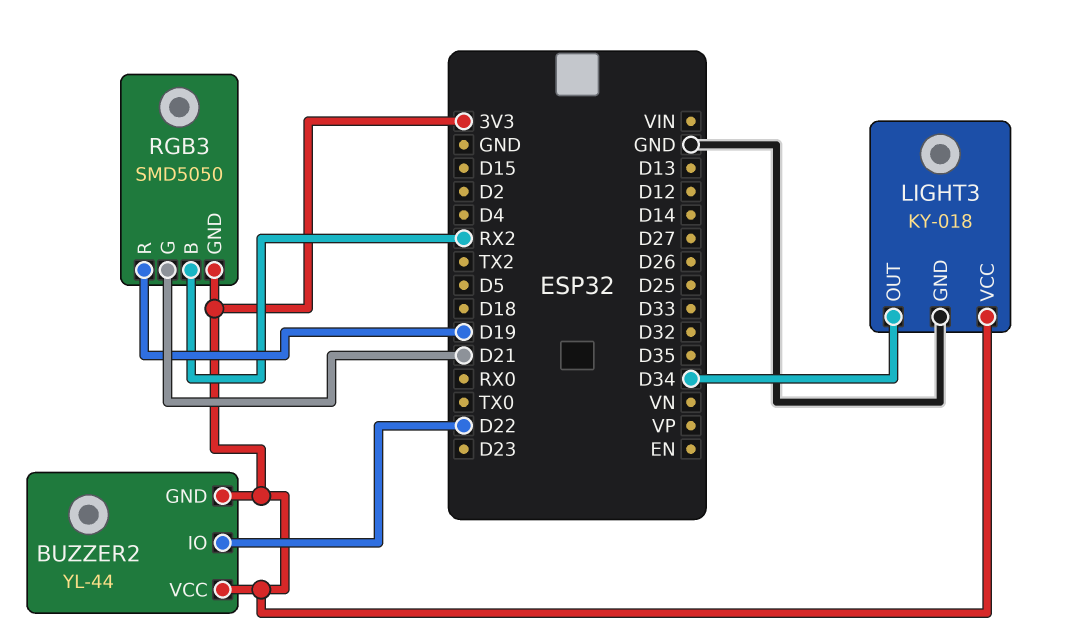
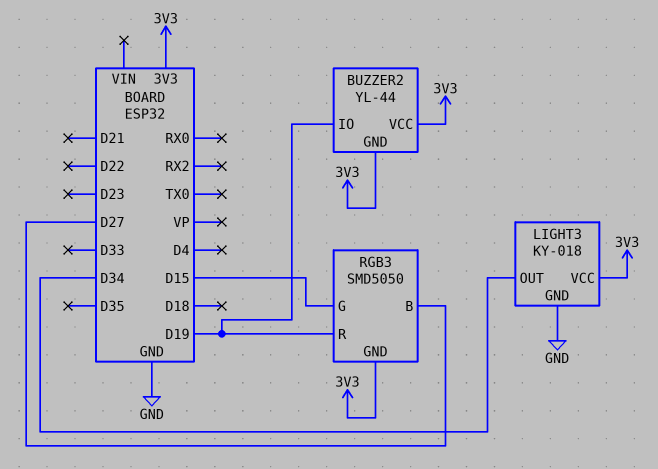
BUZZER2 pin IO: D22 -> D19
RGB3 pin B: RX2 -> D27
RGB3 pin G: D21 -> D15

